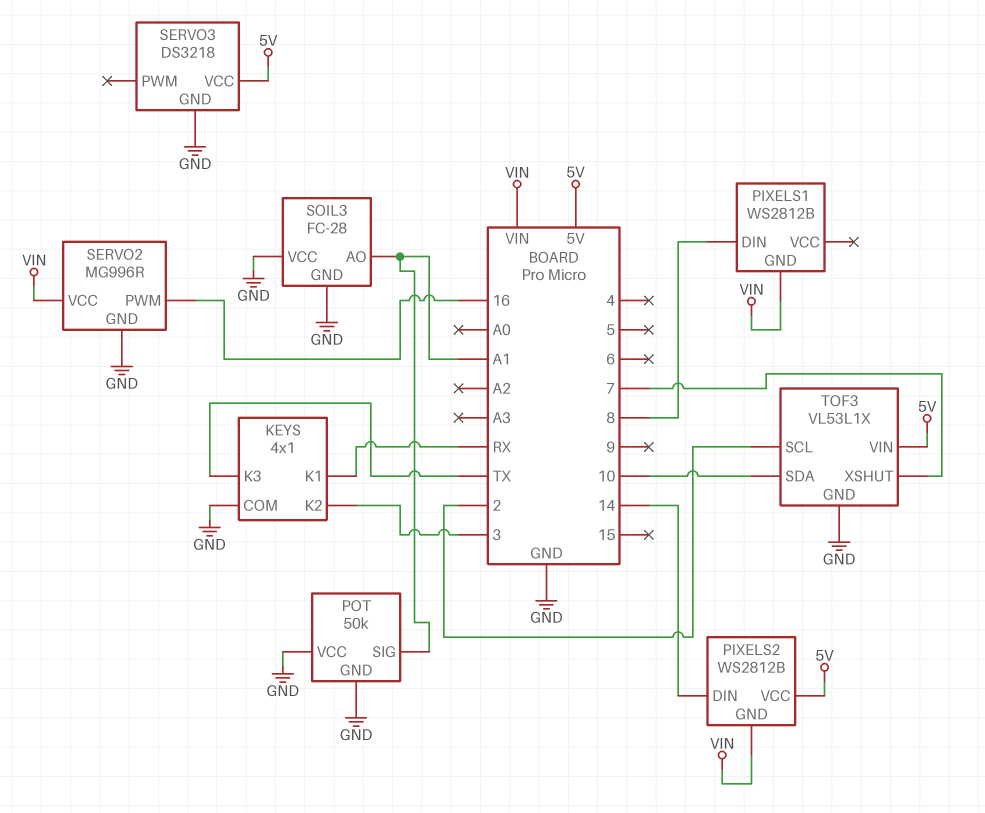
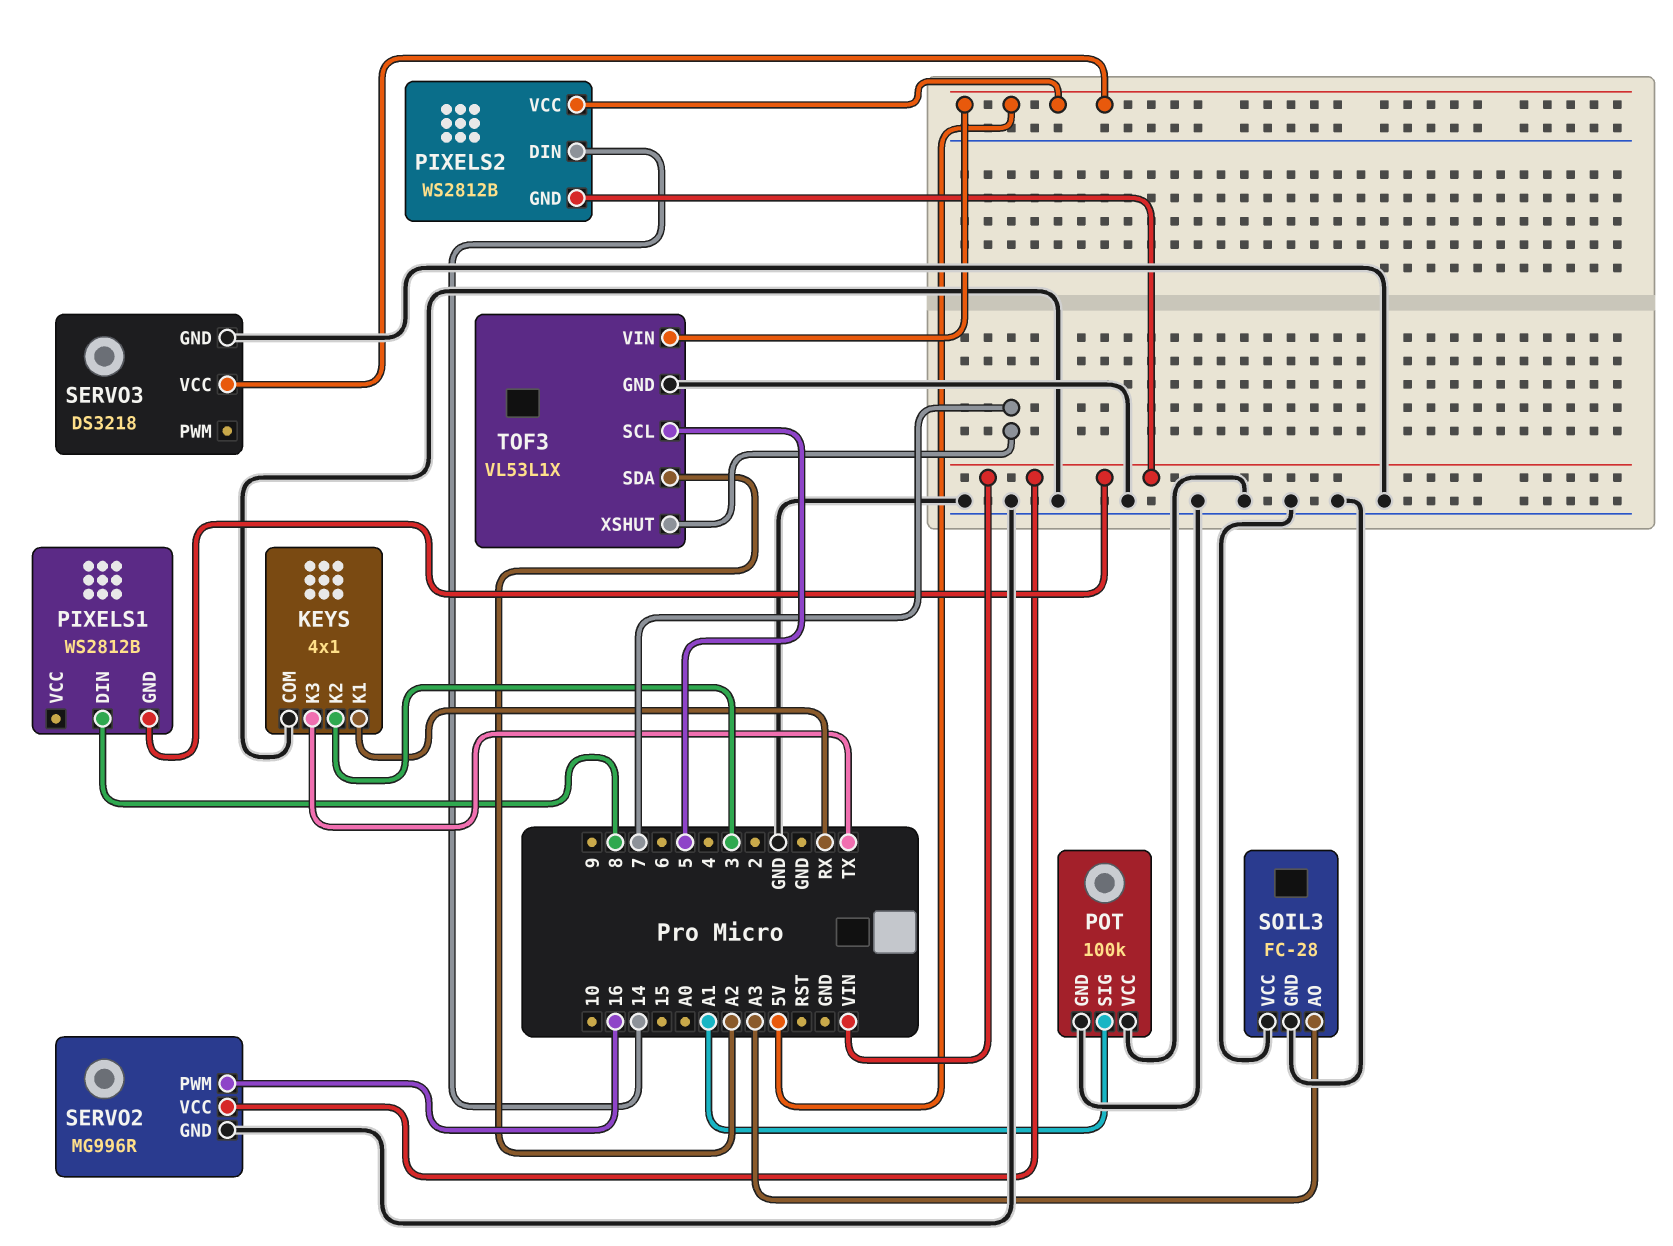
POT: 50k -> 100k
SOIL3 pin AO: A1 -> A3
TOF3 pin SCL: 2 -> 5
TOF3 pin SDA: 10 -> A2

